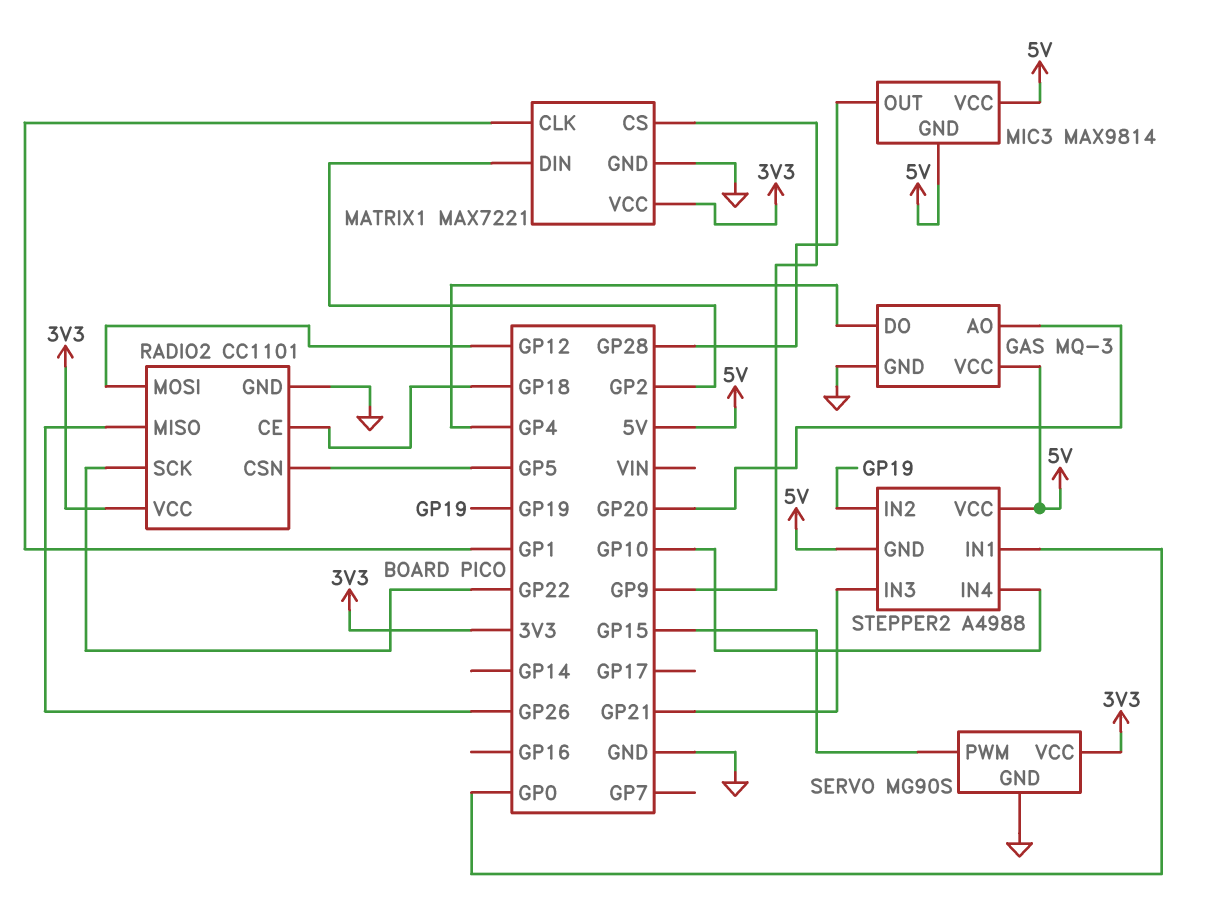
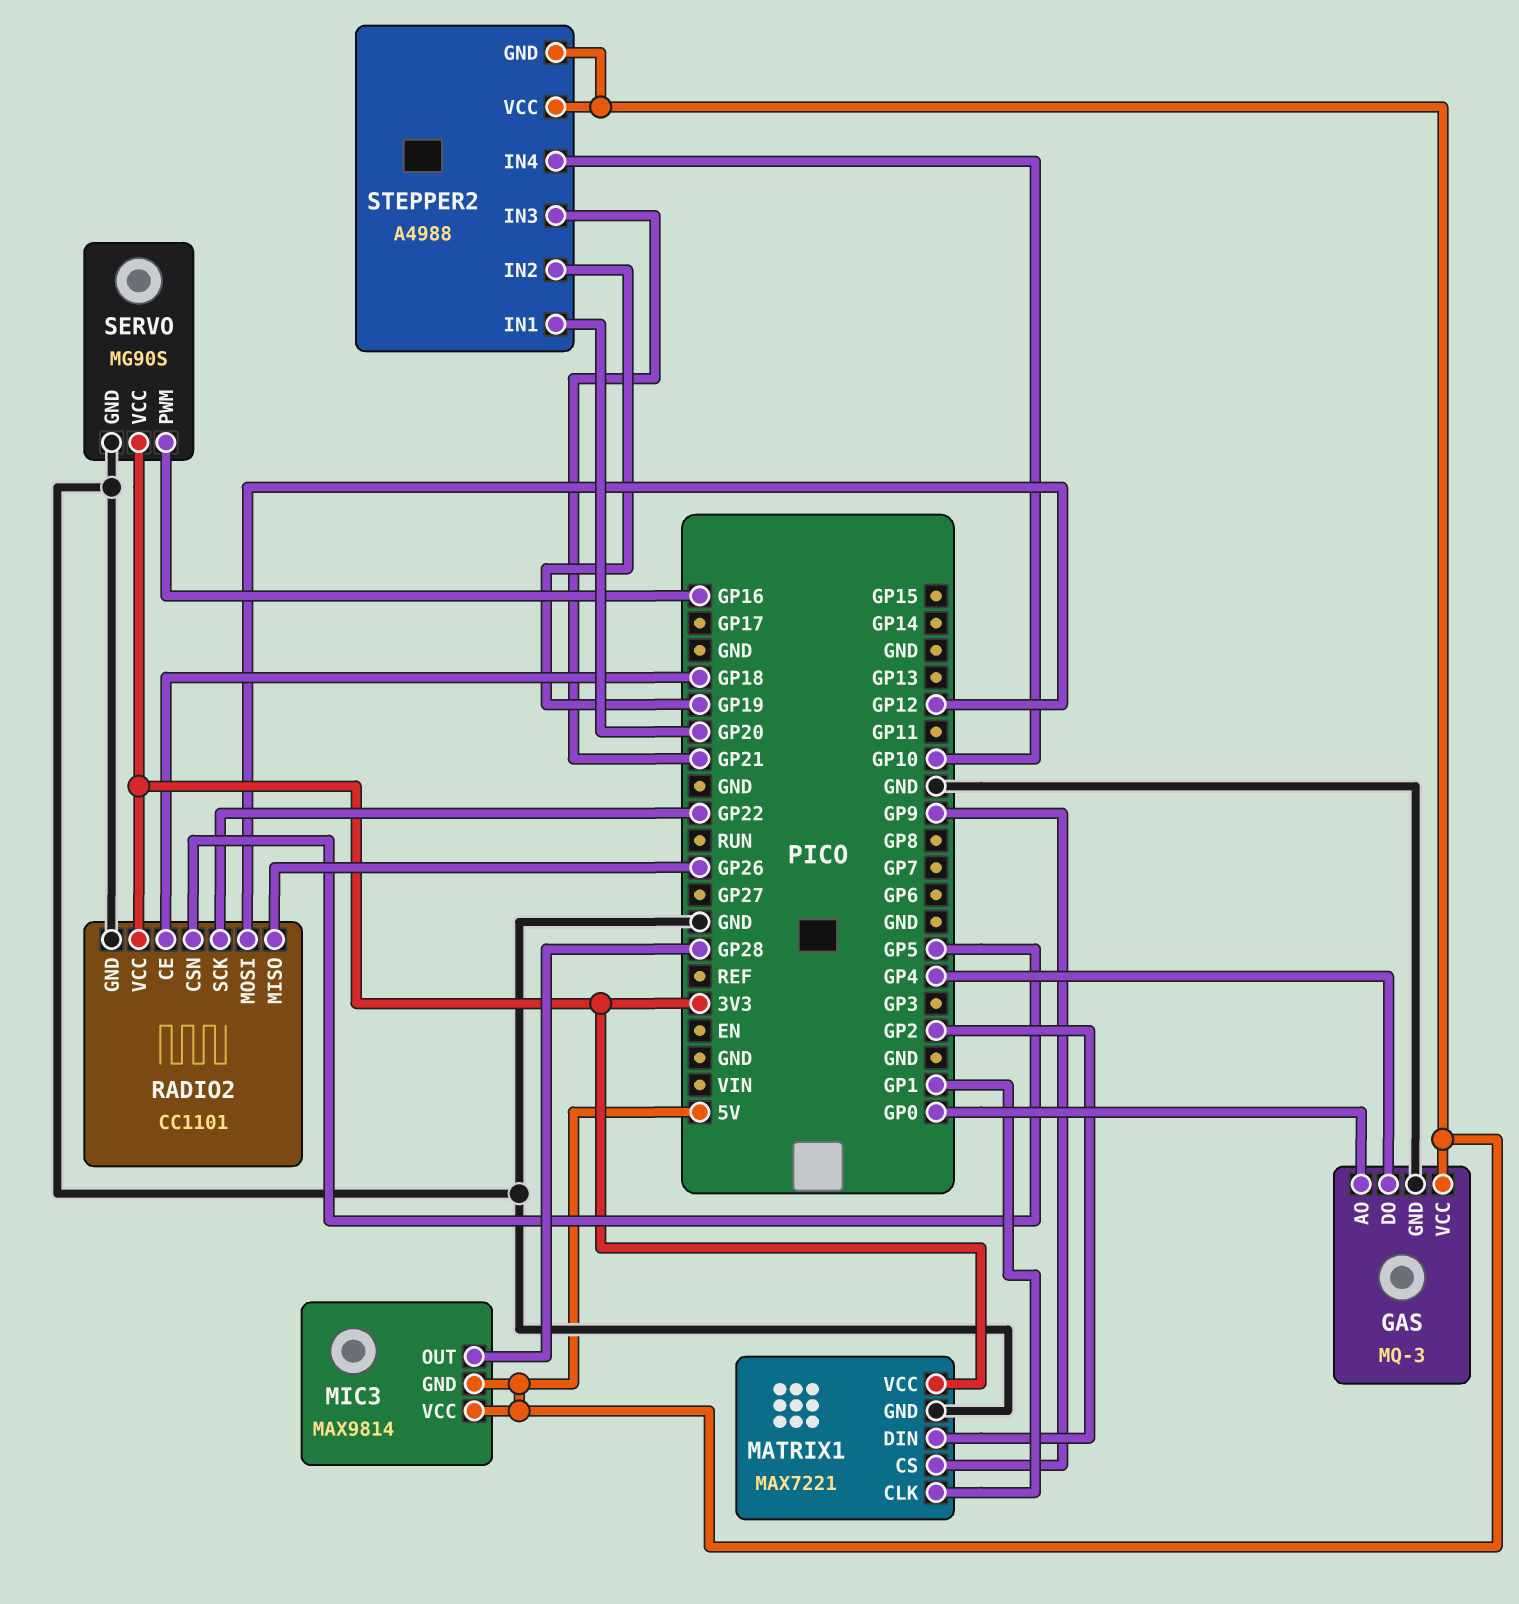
GAS pin AO: GP20 -> GP0
SERVO pin PWM: GP15 -> GP16
STEPPER2 pin IN1: GP0 -> GP20

